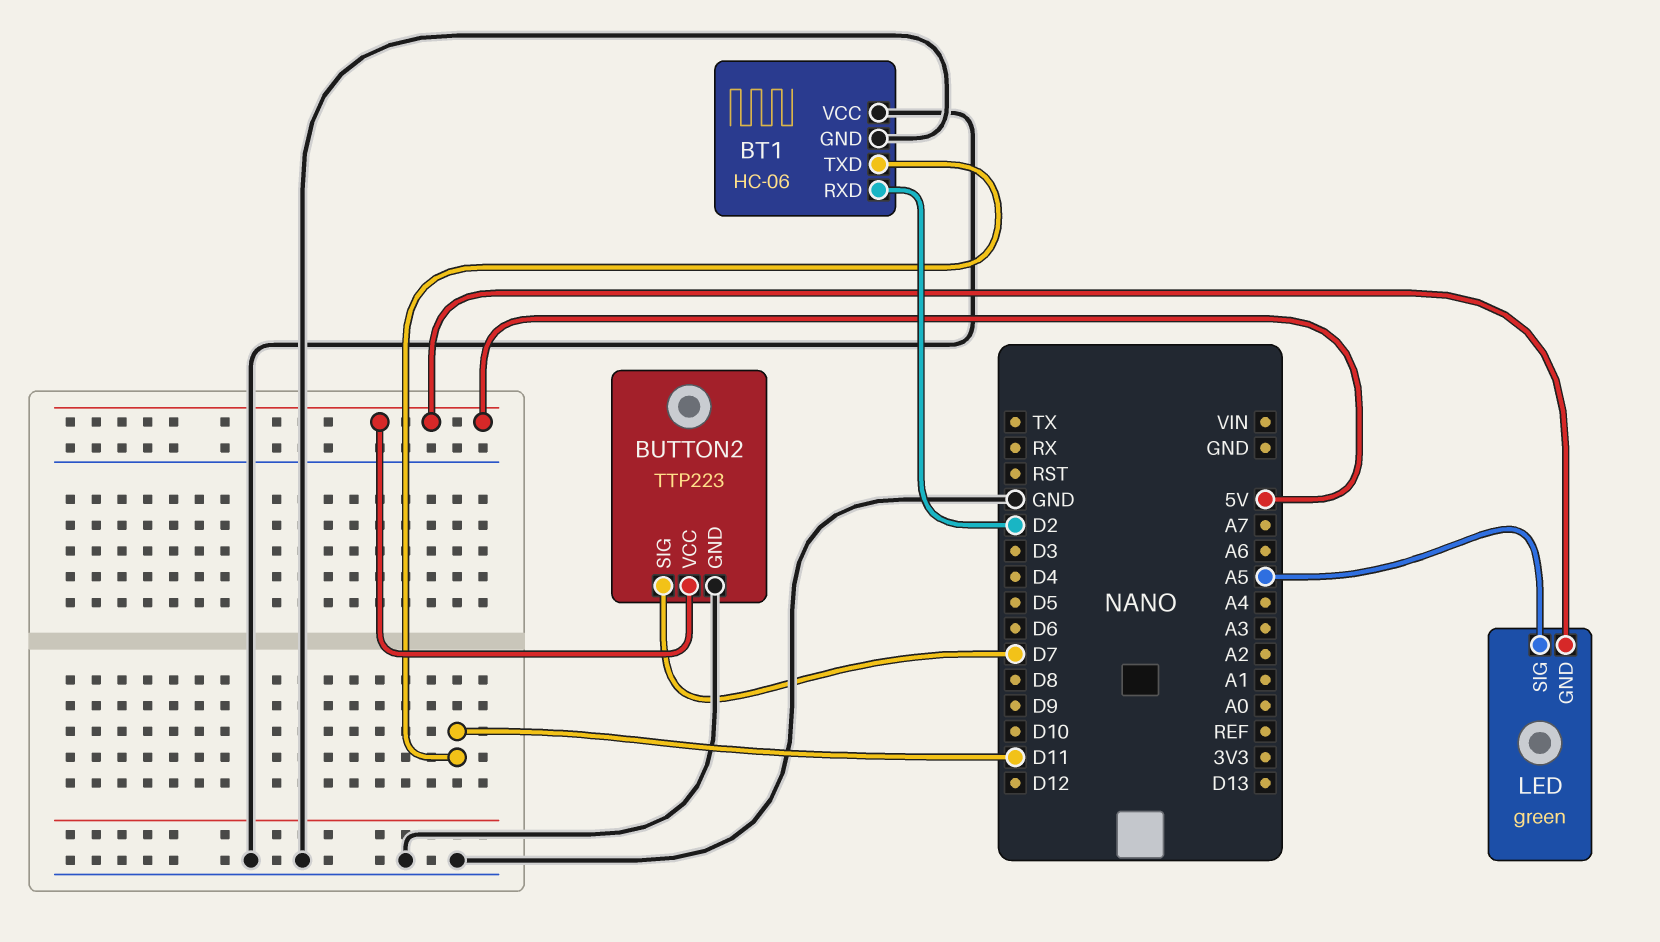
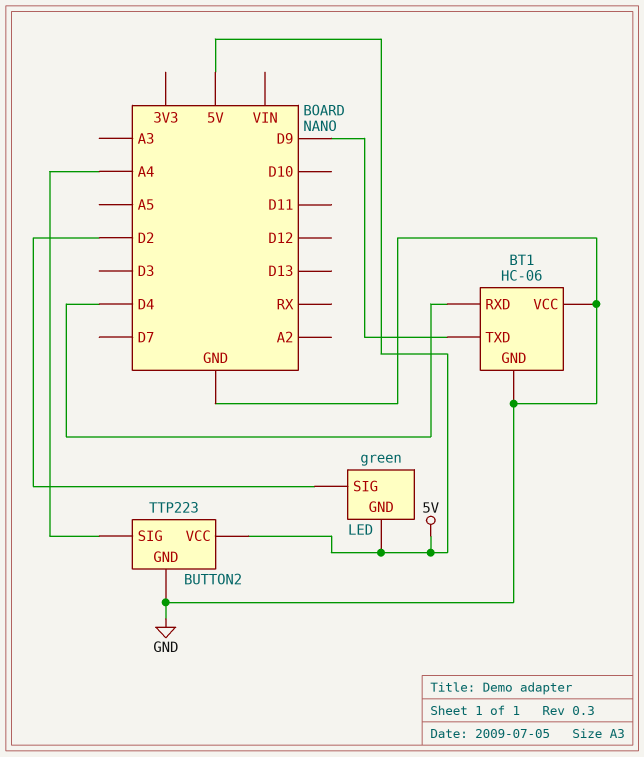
BT1 pin RXD: D2 -> D4
BT1 pin TXD: D11 -> D9
BUTTON2 pin SIG: D7 -> A4
LED pin SIG: A5 -> D2

